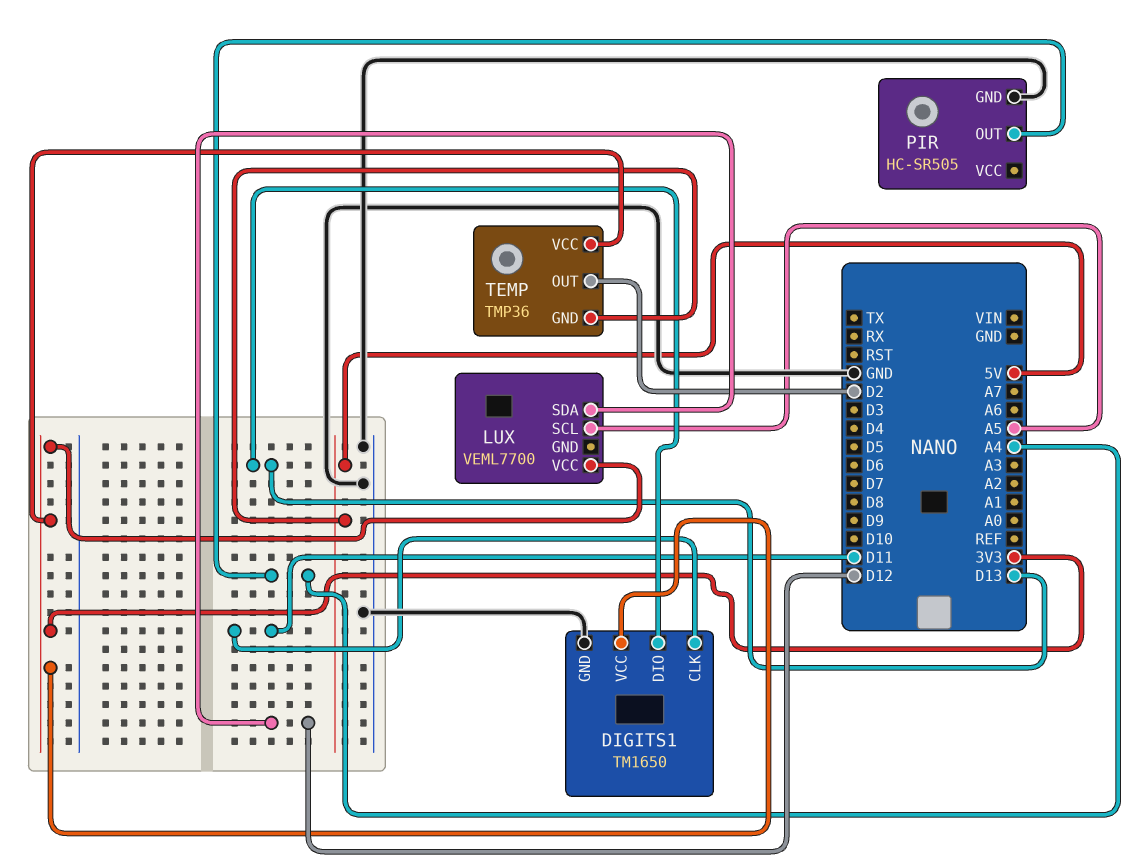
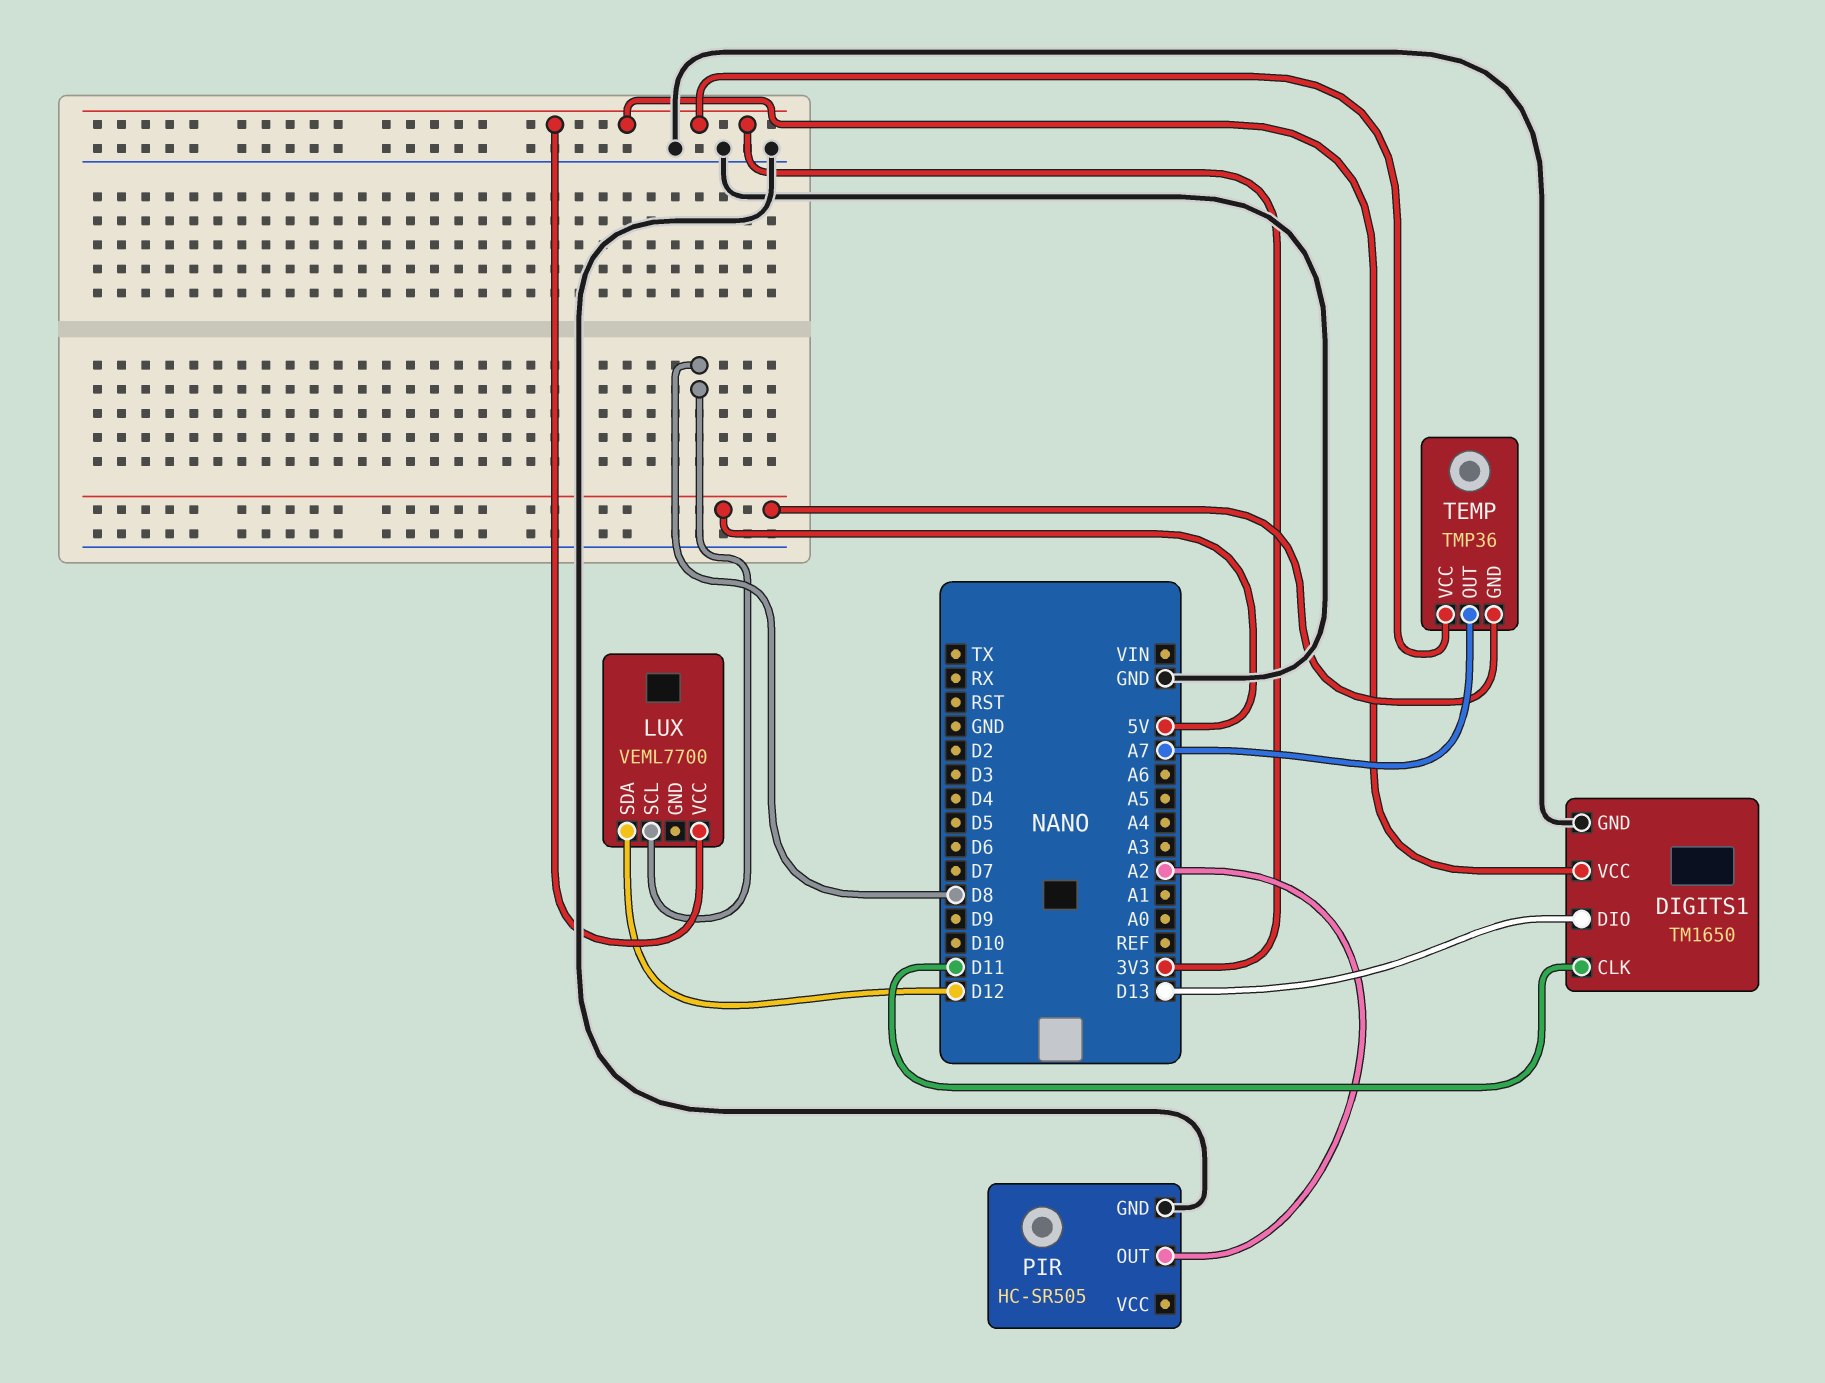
LUX pin SCL: A5 -> D8
PIR pin OUT: A4 -> A2
TEMP pin OUT: D2 -> A7

